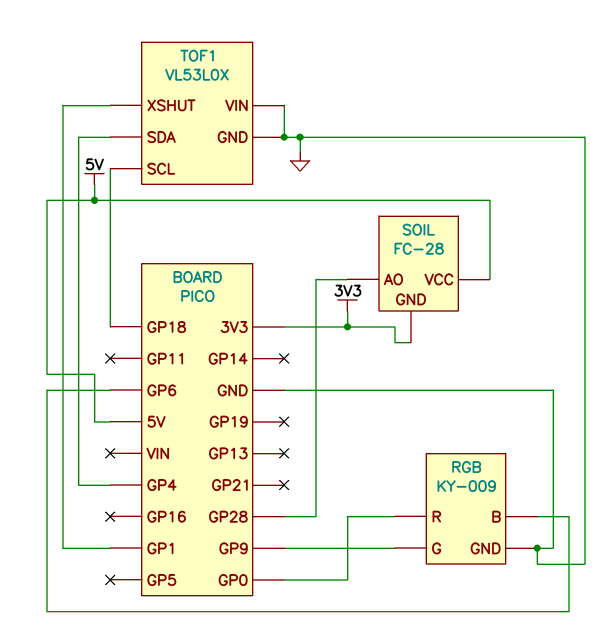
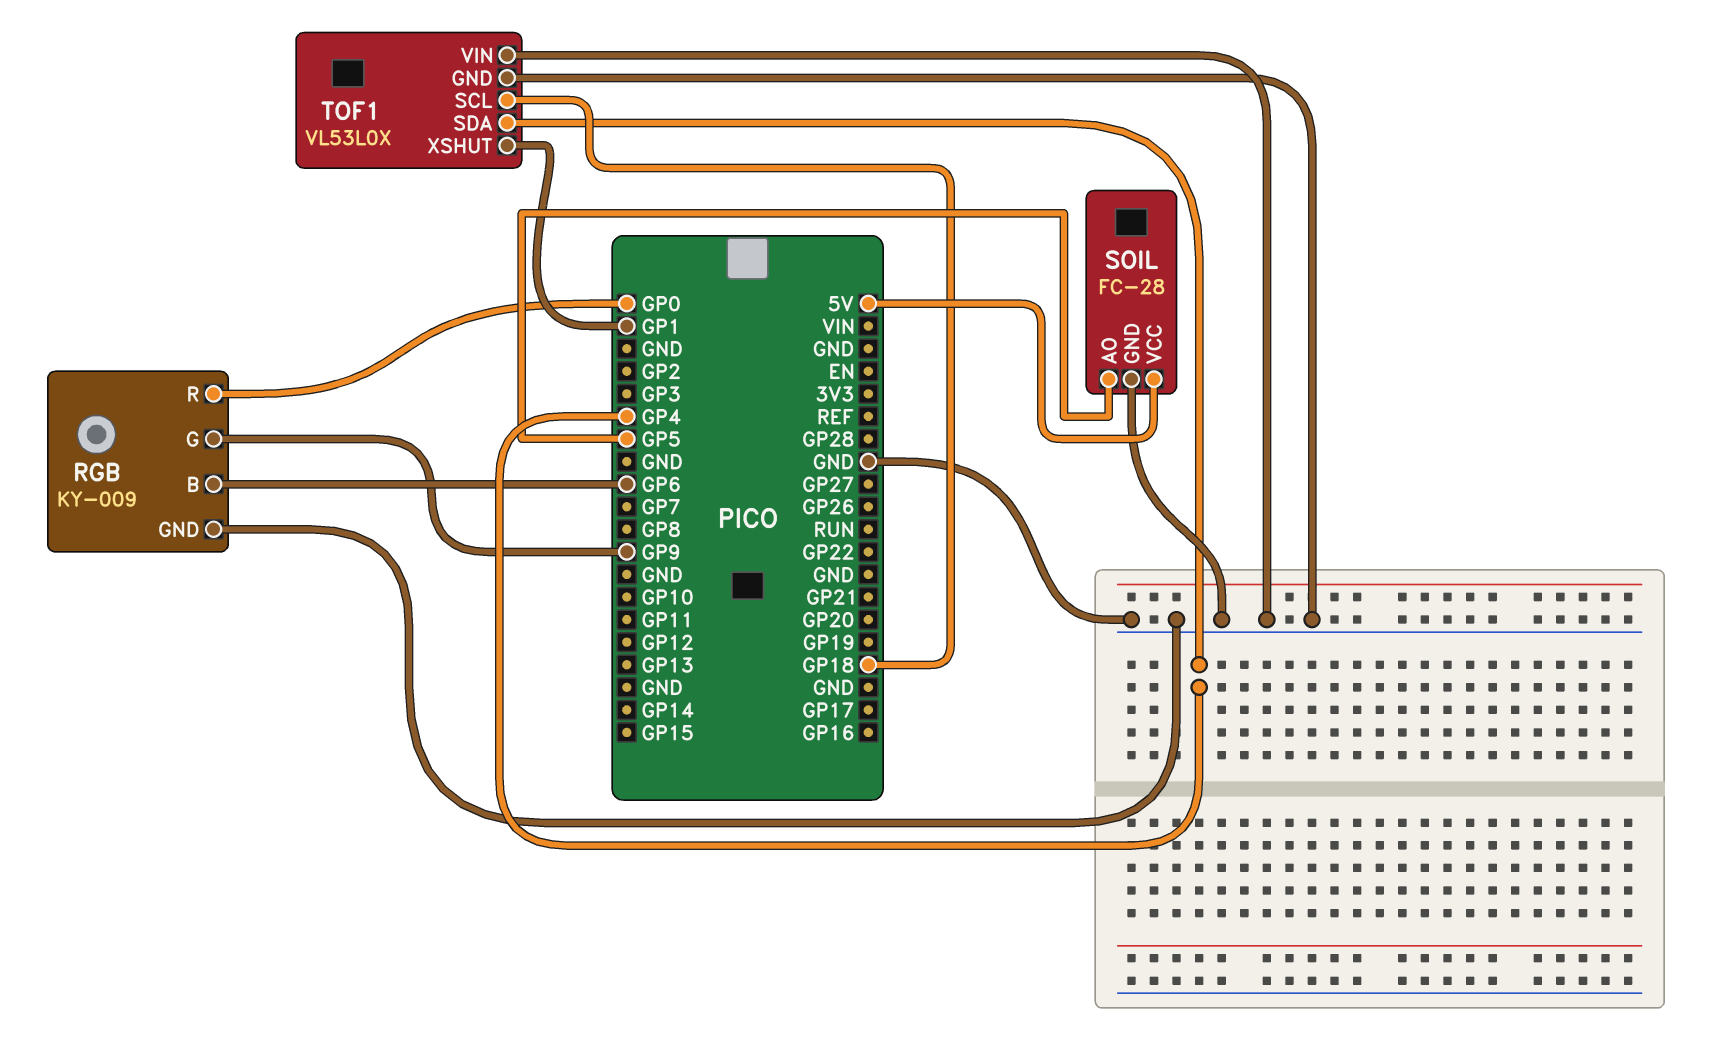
SOIL pin AO: GP28 -> GP5
SOIL pin GND: 3V3 -> GND

